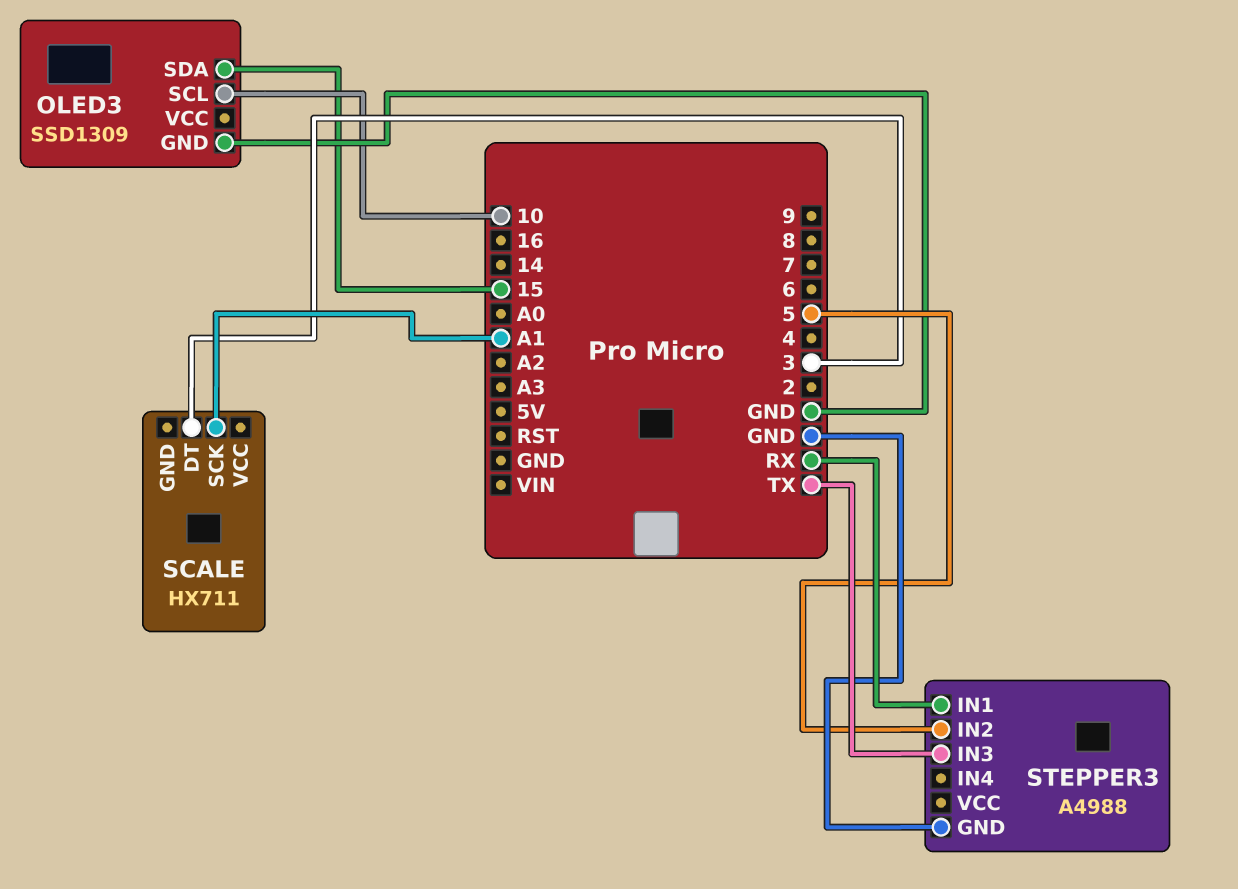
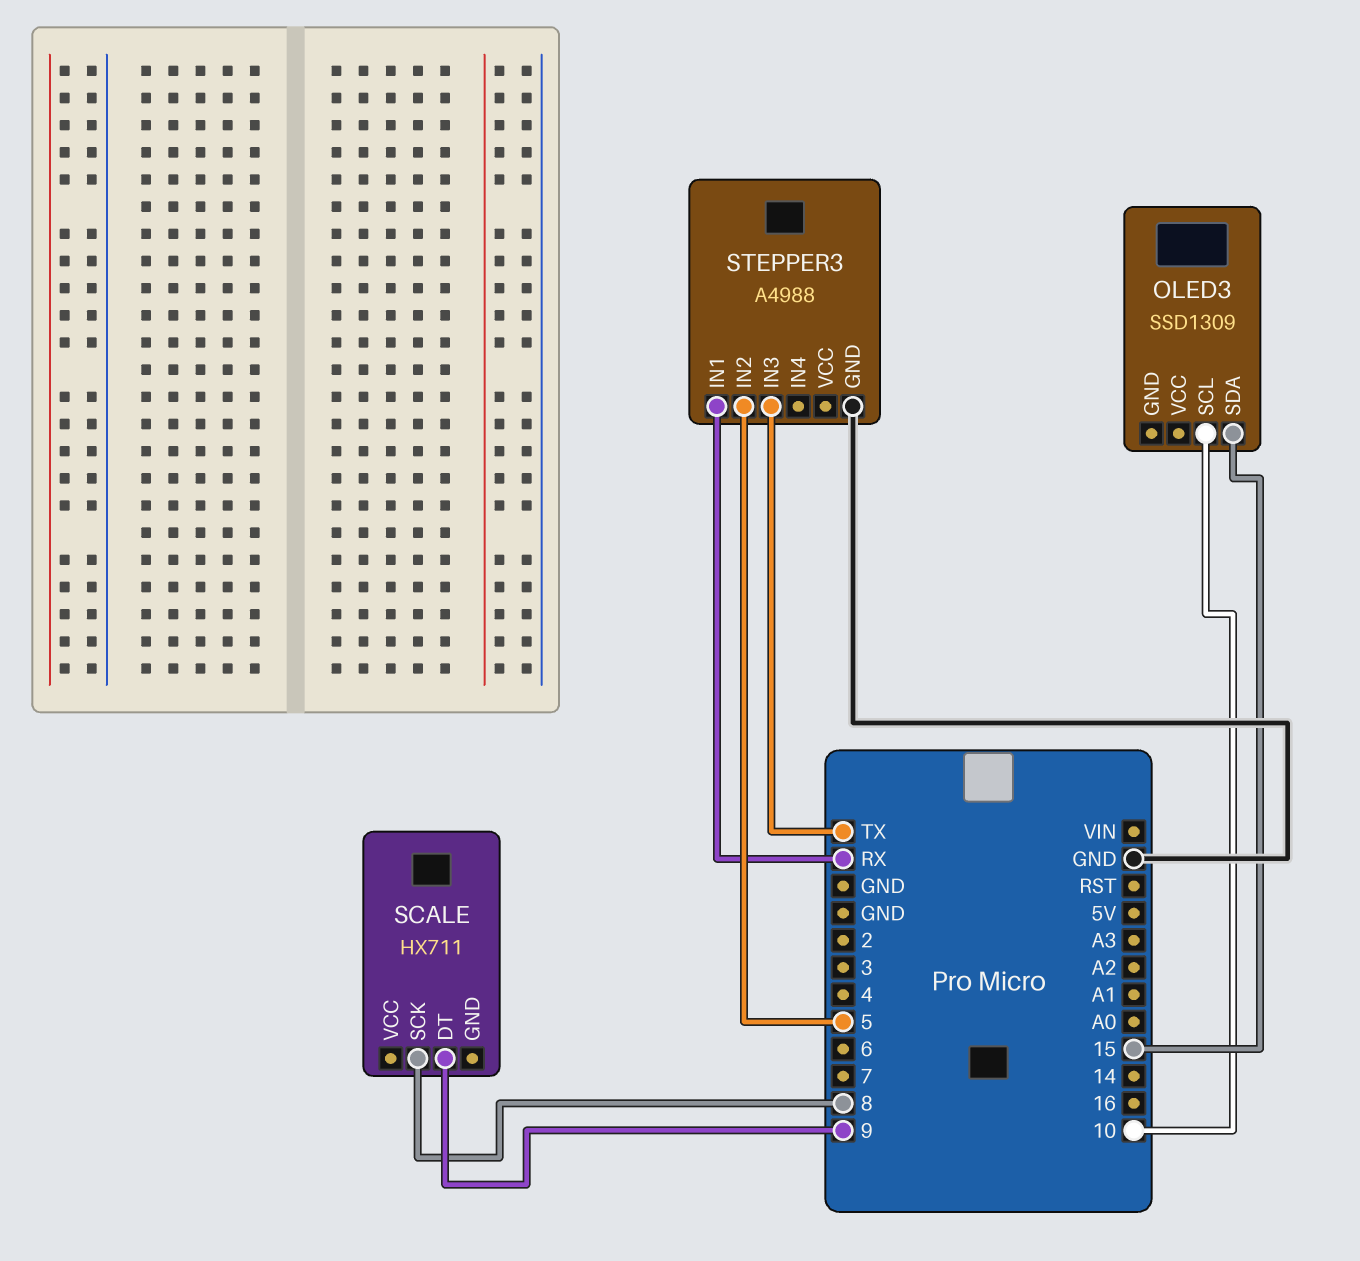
OLED3 pin GND: GND -> none
SCALE pin DT: 3 -> 9
SCALE pin SCK: A1 -> 8

